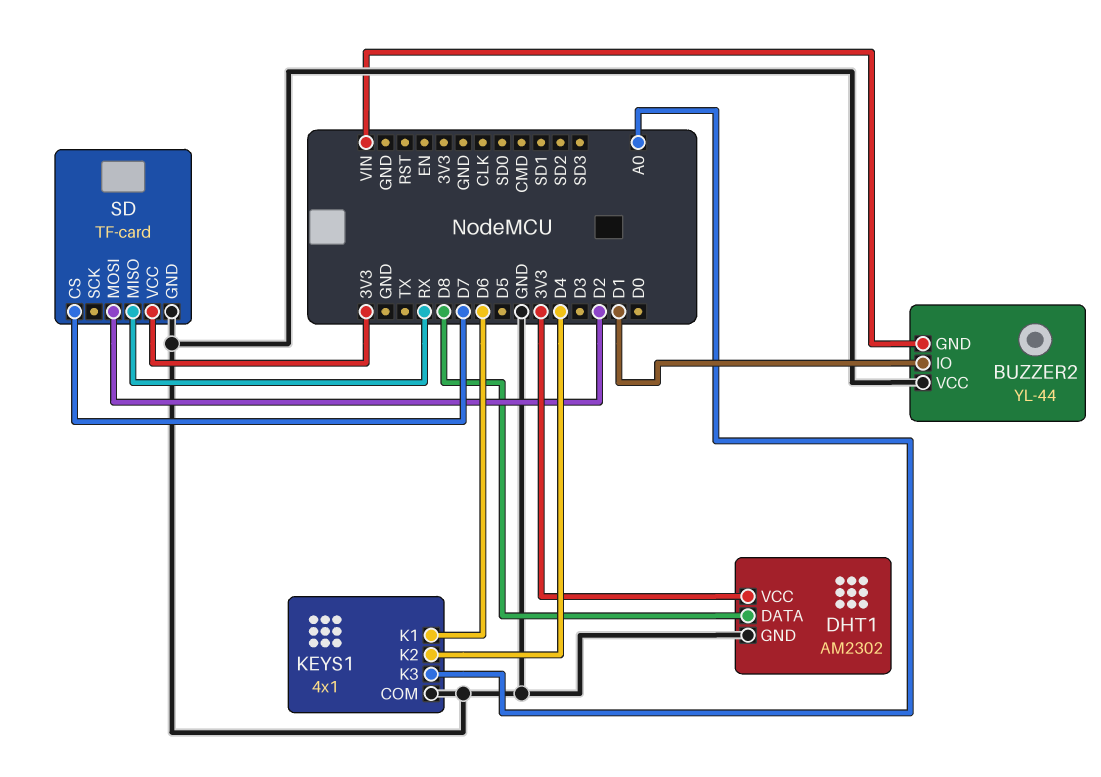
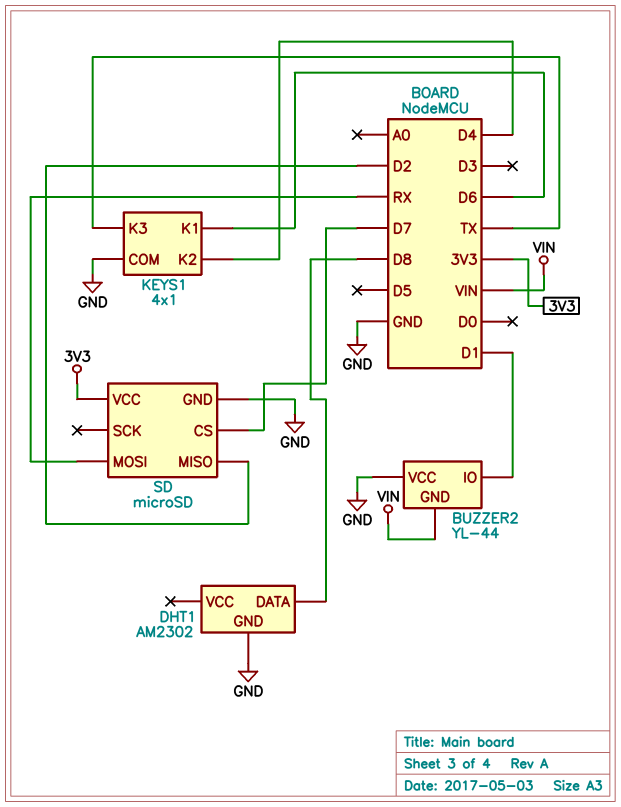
DHT1 pin VCC: 3V3 -> none
KEYS1 pin K3: A0 -> TX
SD: TF-card -> microSD
SD pin MISO: RX -> D2
SD pin MOSI: D2 -> RX

